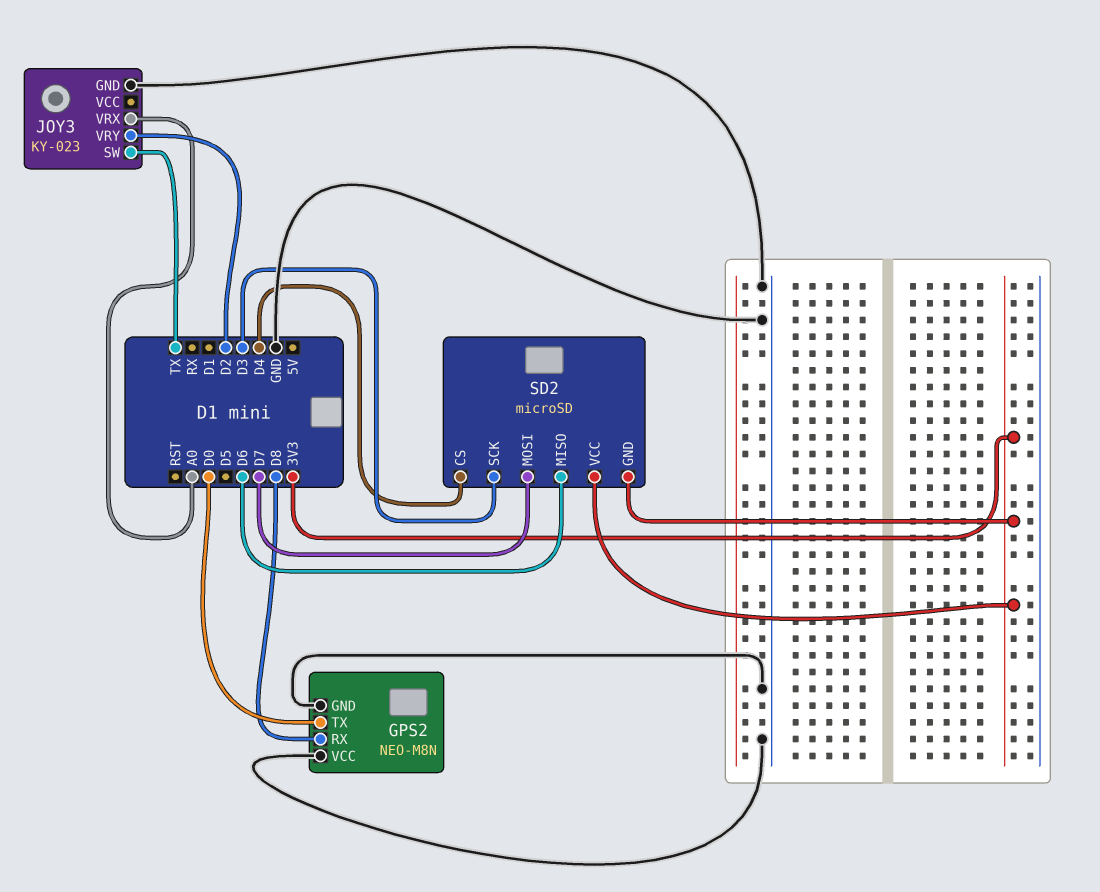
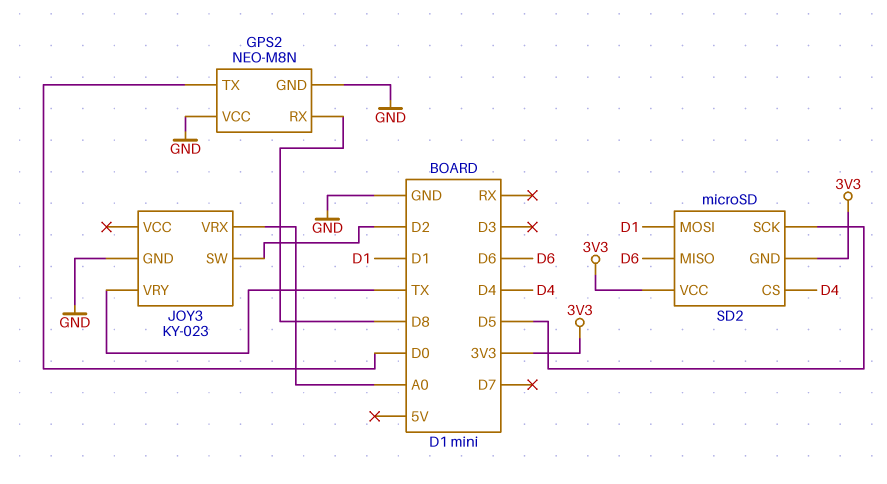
JOY3 pin SW: TX -> D2
JOY3 pin VRY: D2 -> TX
SD2 pin MOSI: D7 -> D1
SD2 pin SCK: D3 -> D5

